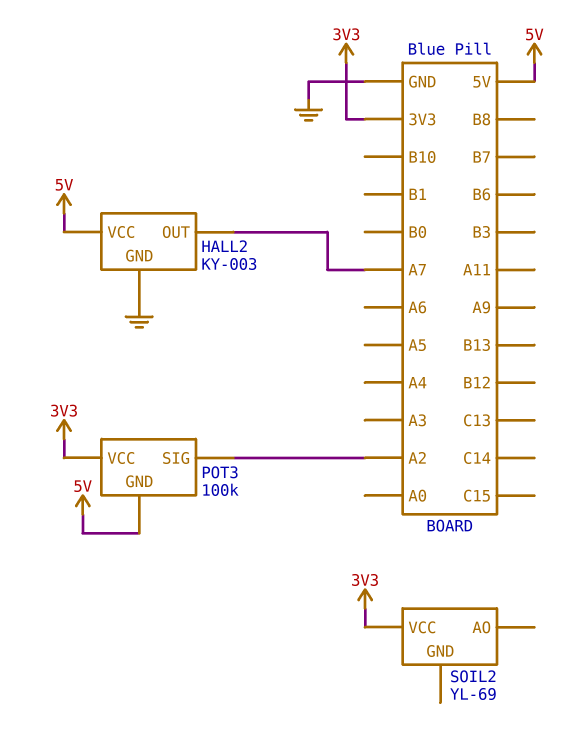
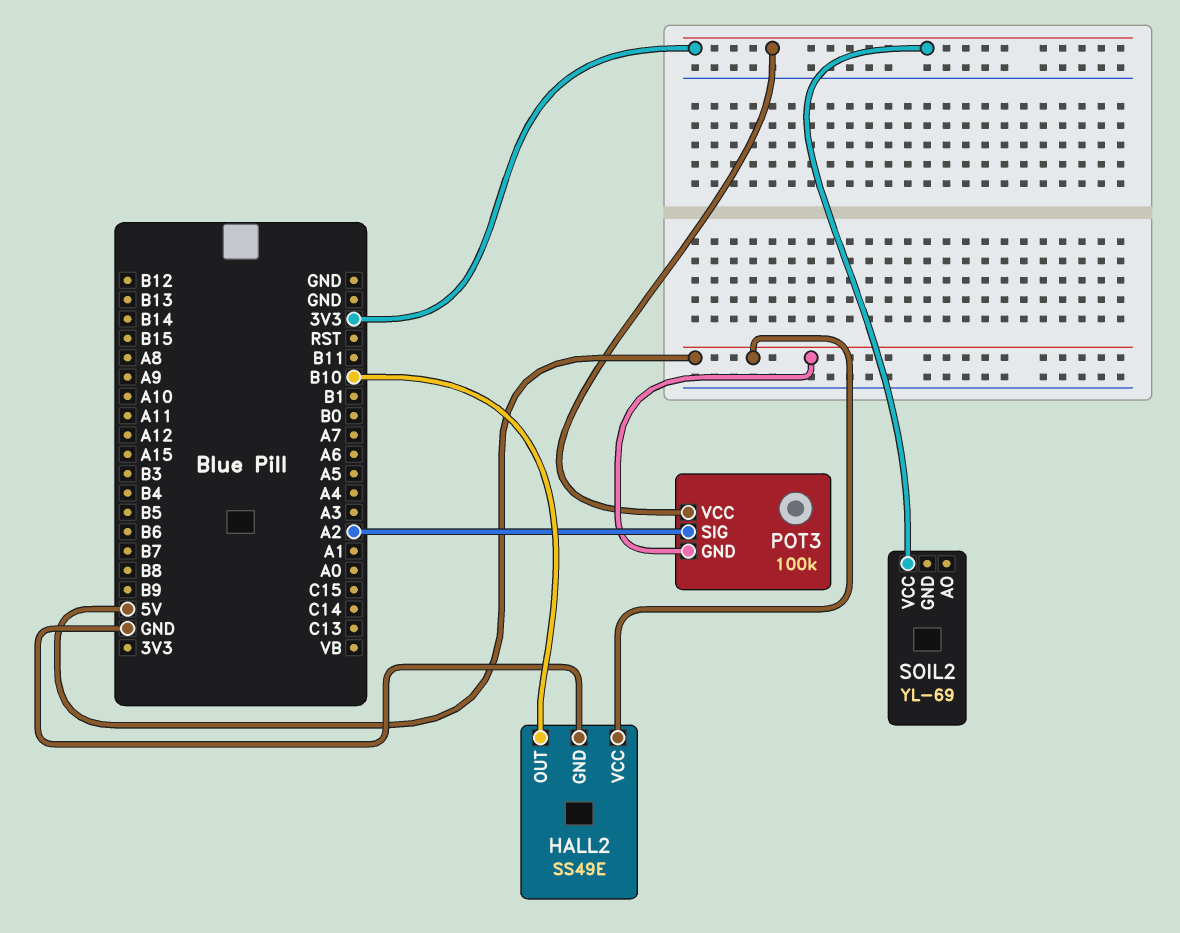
HALL2: KY-003 -> SS49E
HALL2 pin OUT: A7 -> B10

